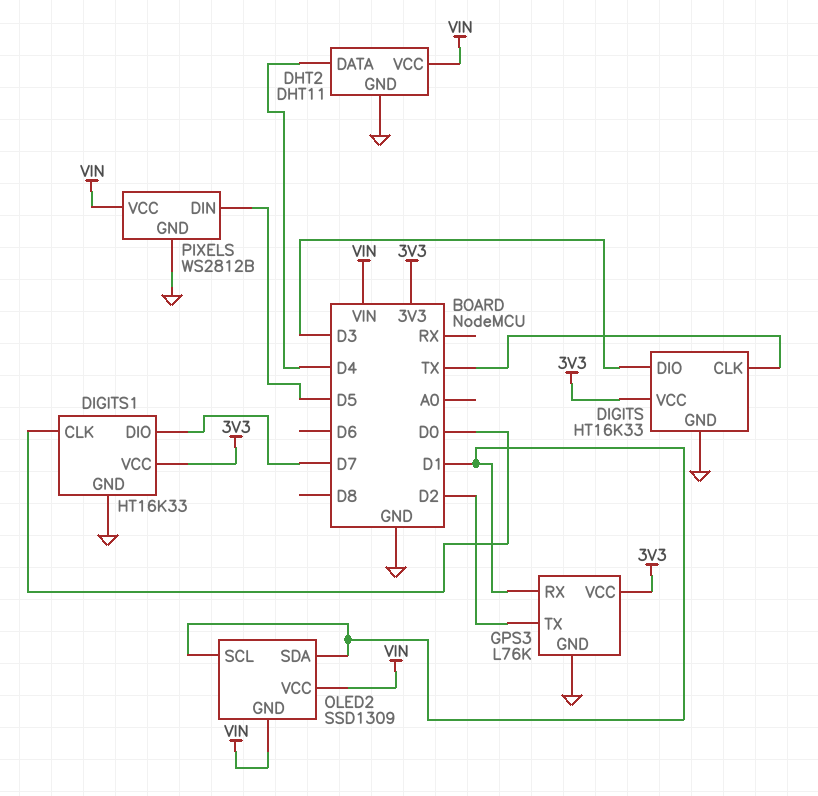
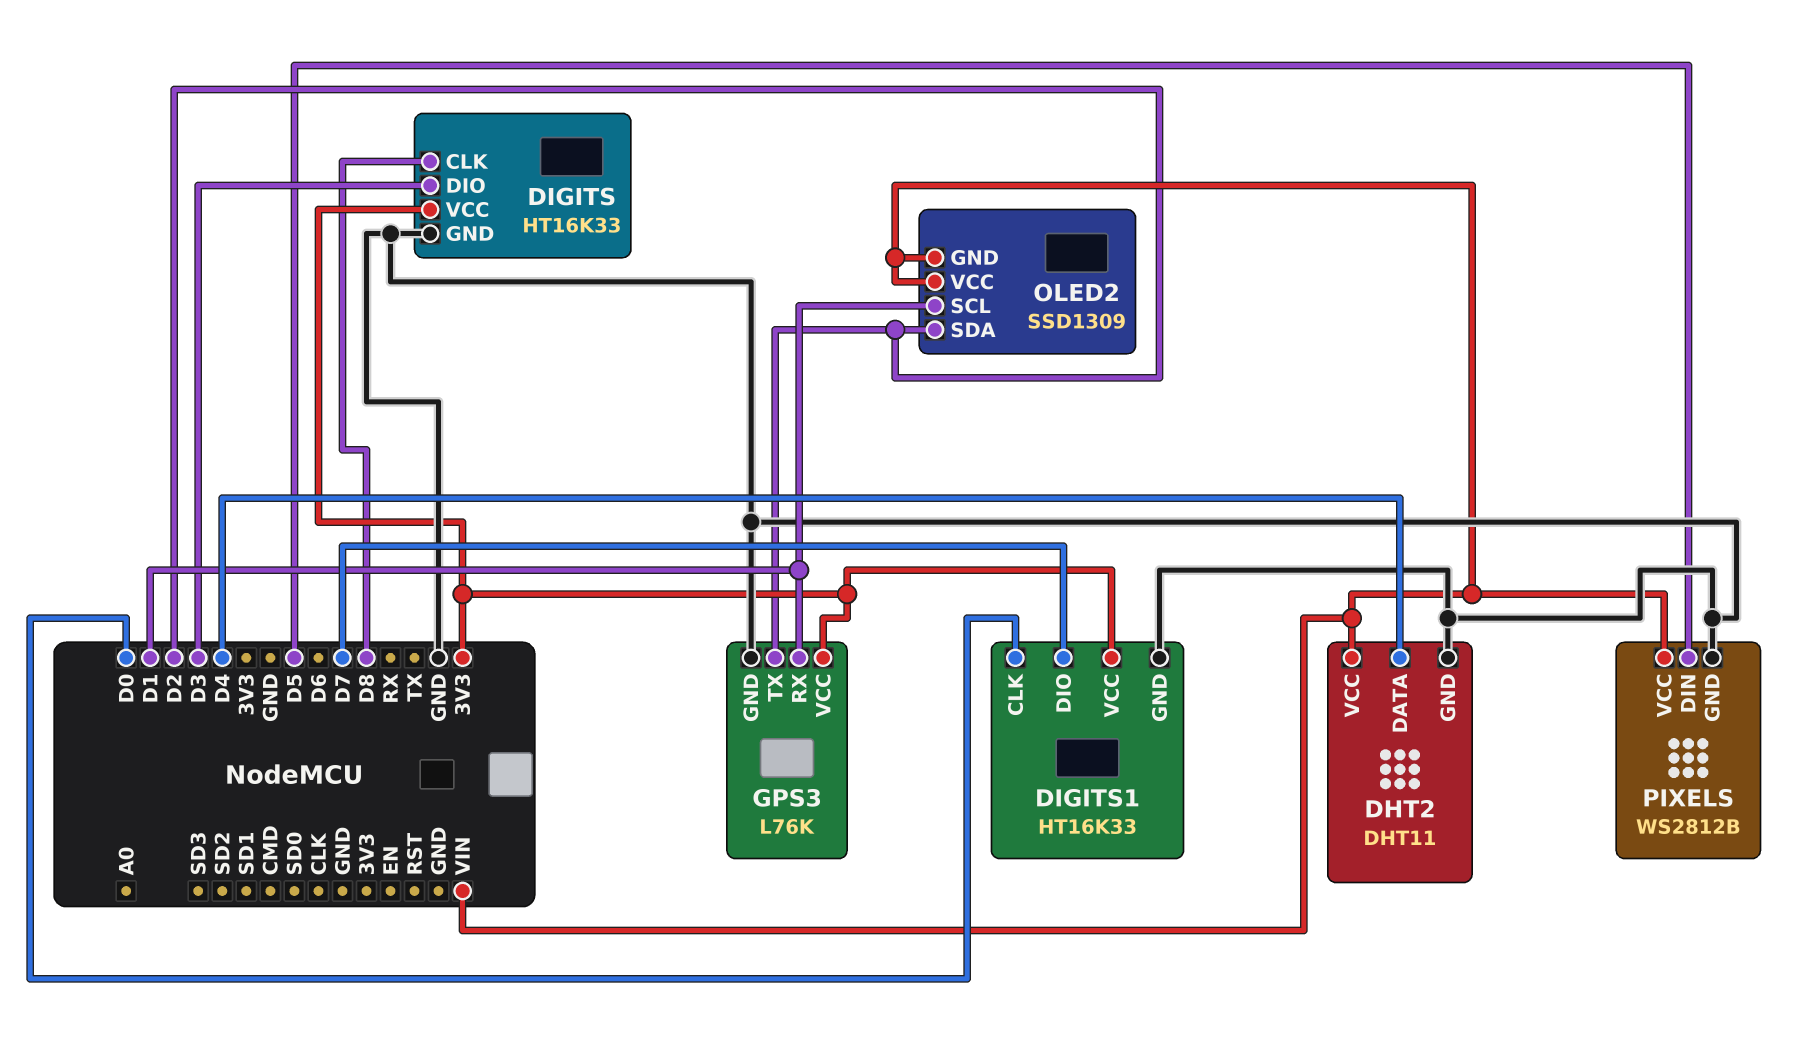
DIGITS pin CLK: TX -> D8
OLED2 pin SDA: D1 -> D2

